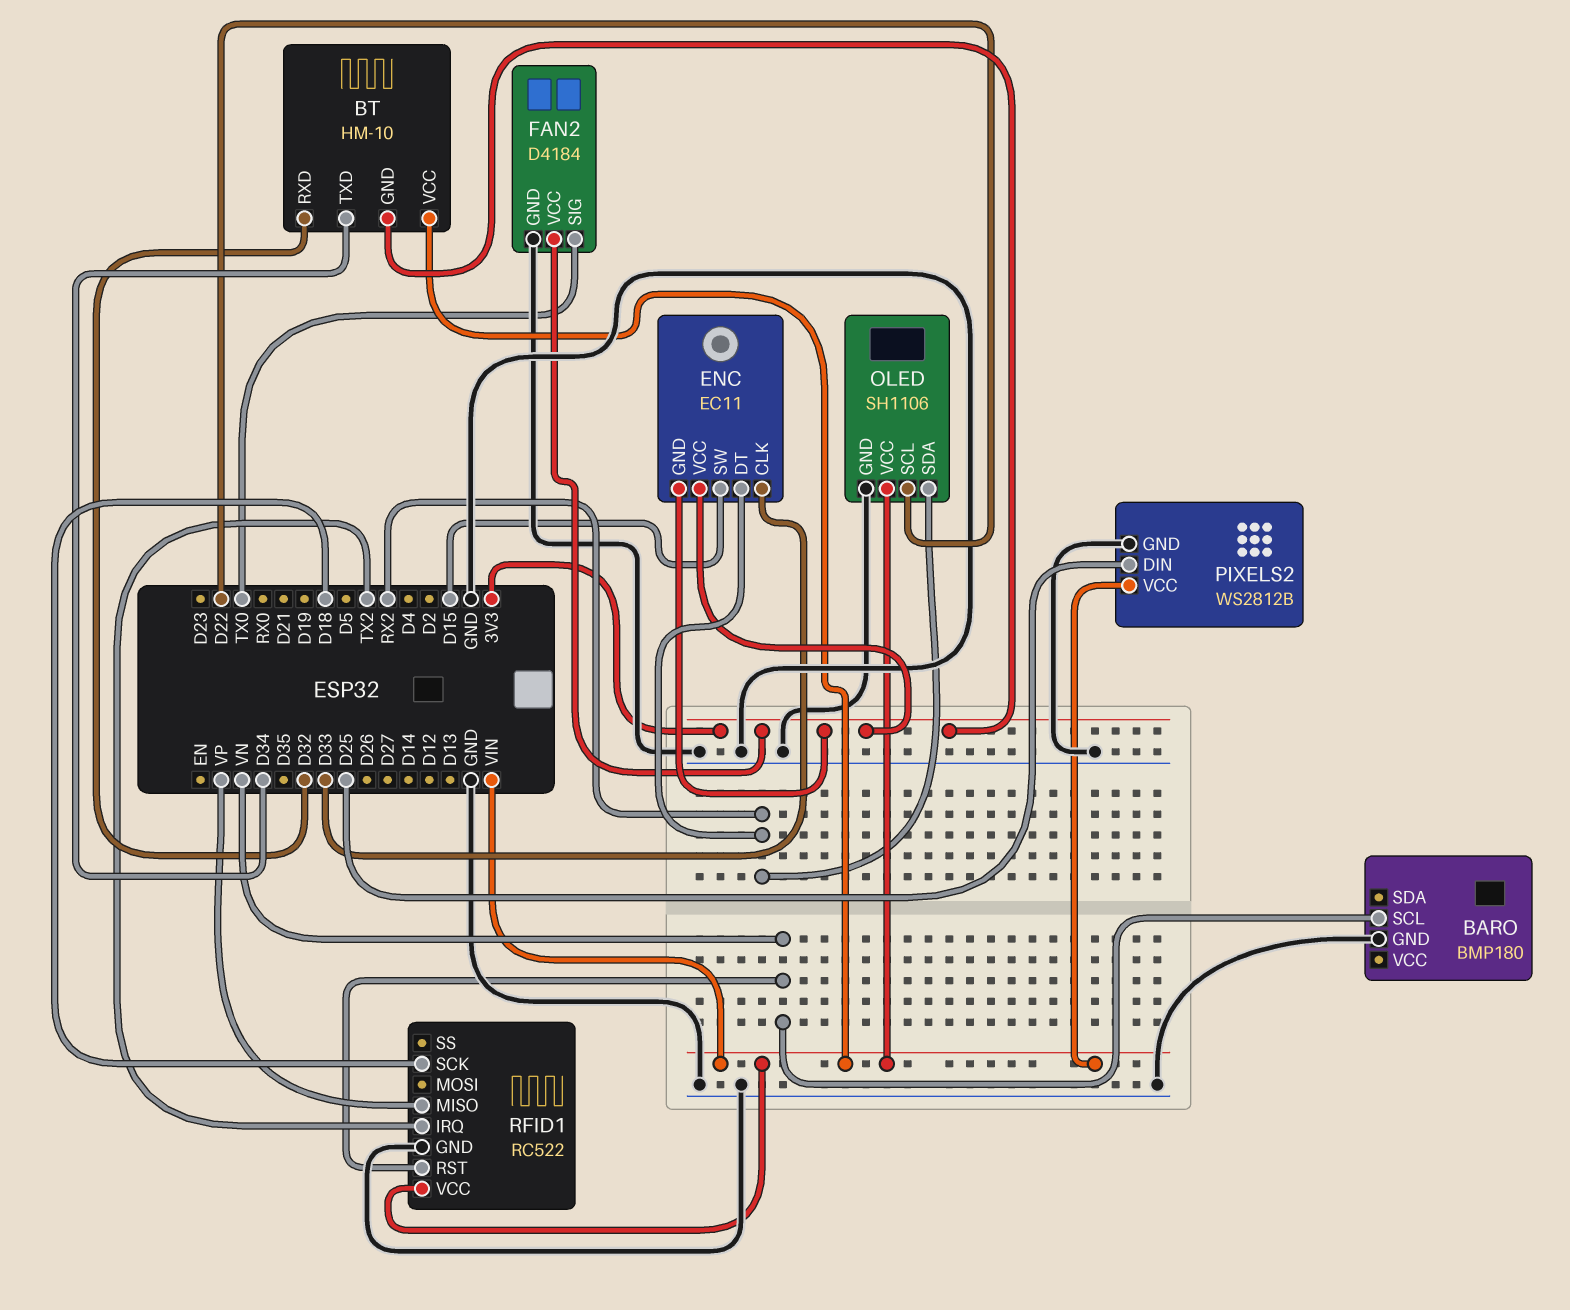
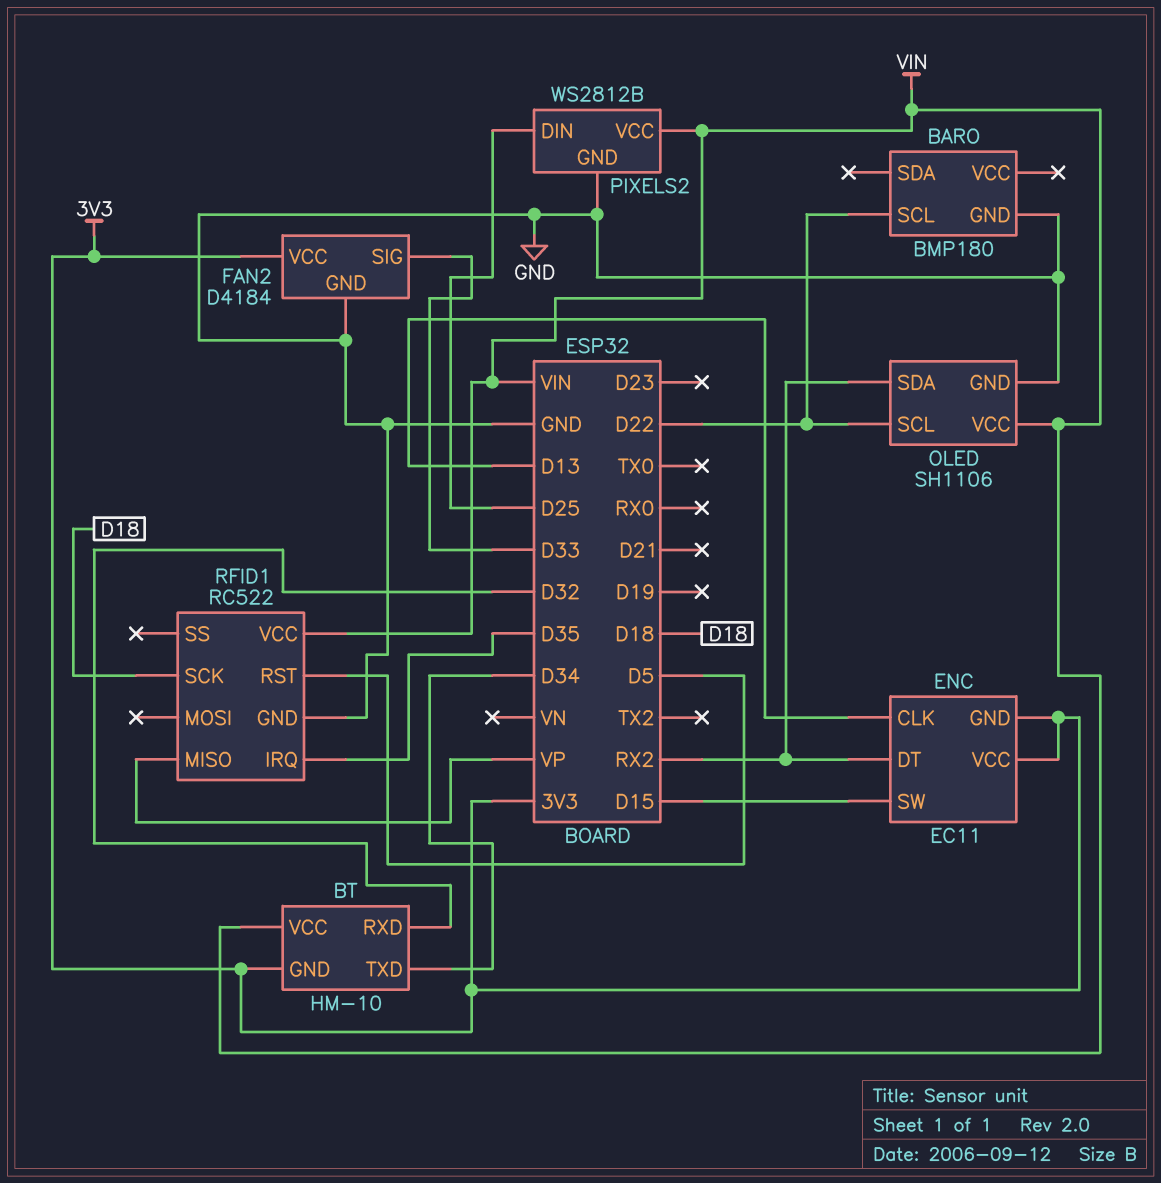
BARO pin SCL: VN -> D22
ENC pin CLK: D33 -> D13
FAN2 pin SIG: TX0 -> D33
RFID1 pin IRQ: TX2 -> D35
RFID1 pin RST: VN -> D5

